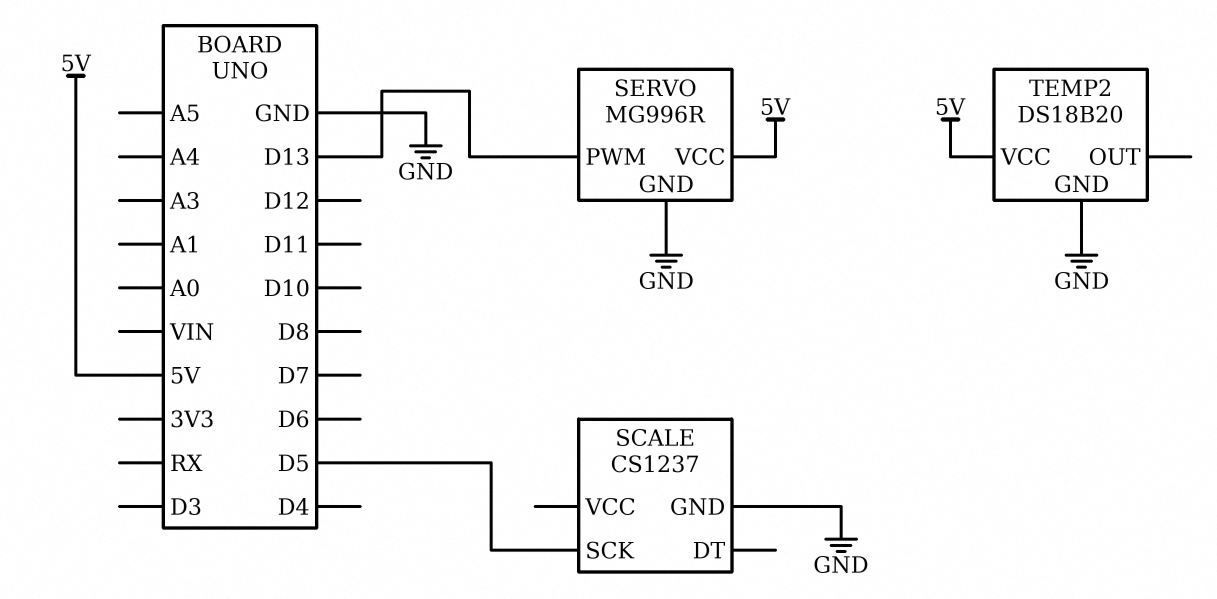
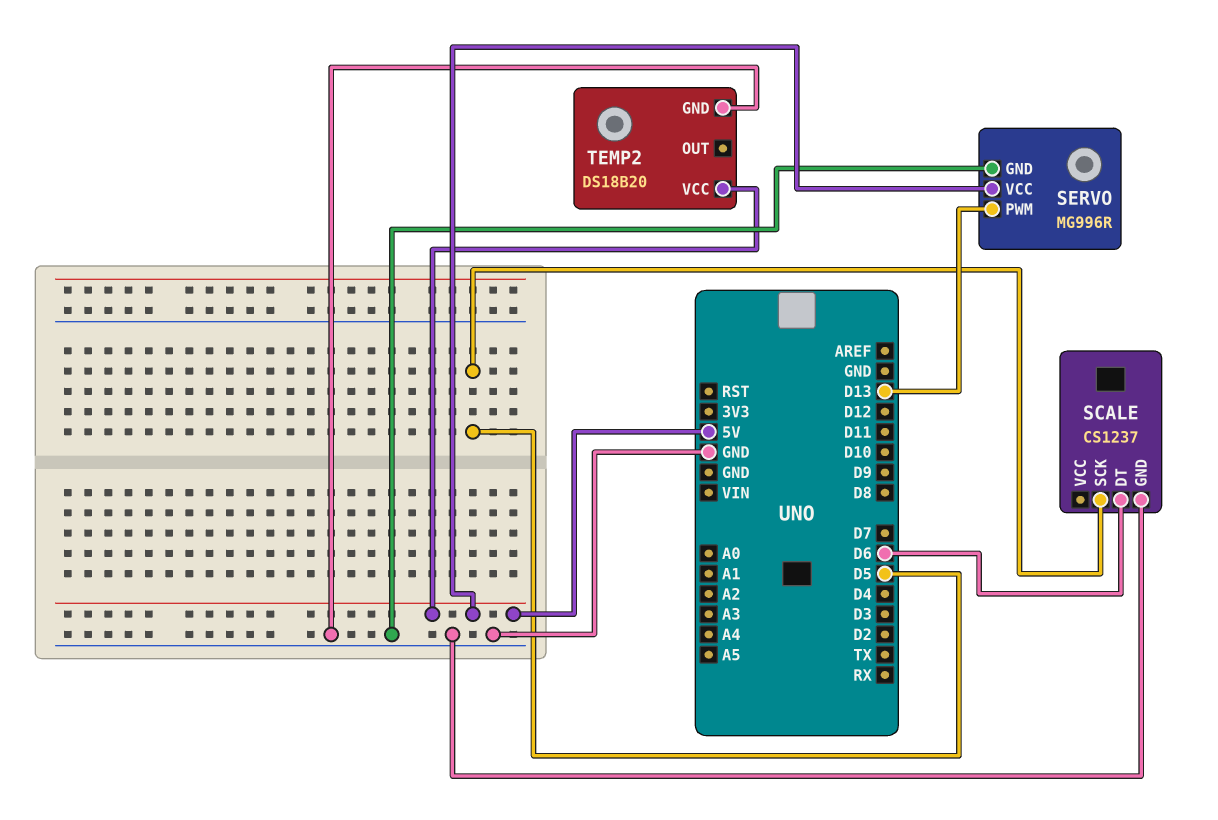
SCALE pin DT: none -> D6

